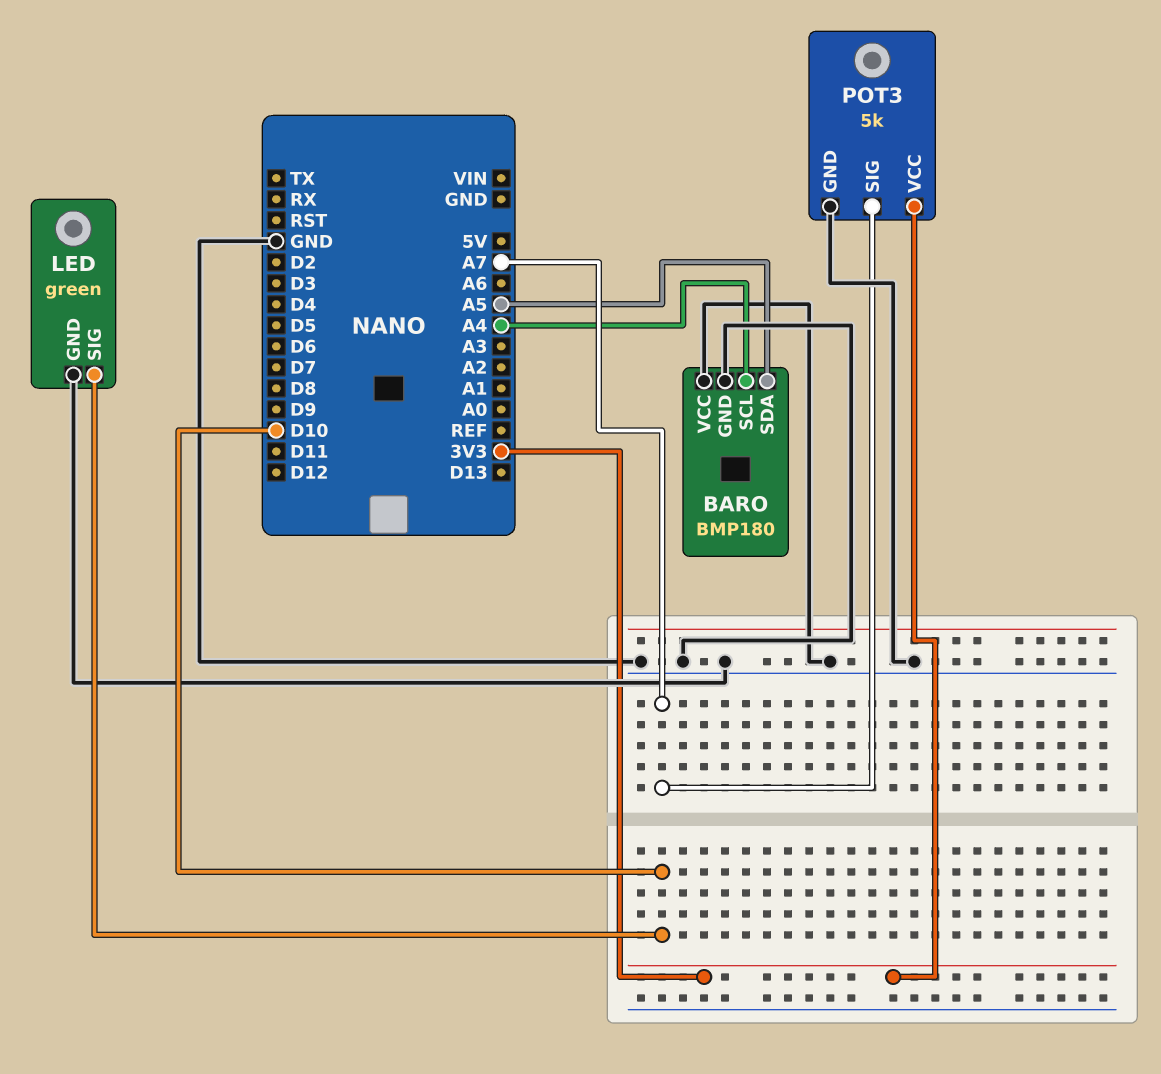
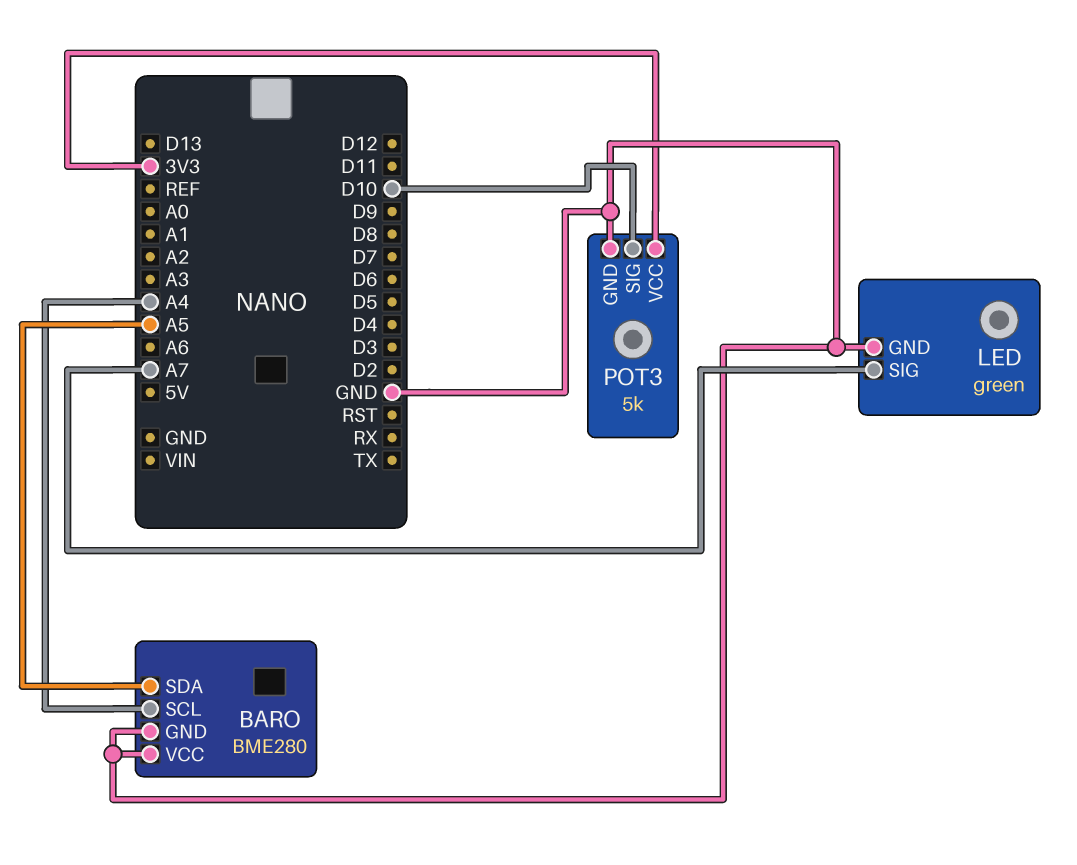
BARO: BMP180 -> BME280
LED pin SIG: D10 -> A7
POT3 pin SIG: A7 -> D10

